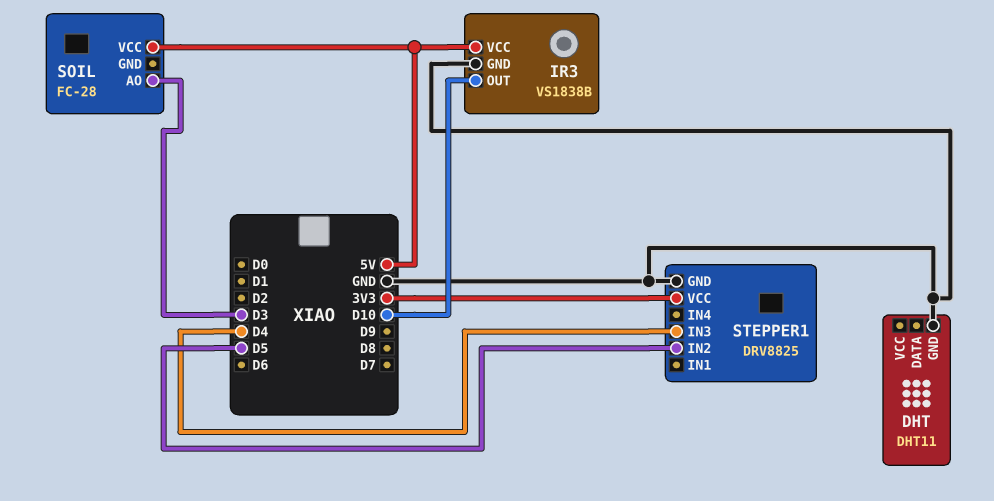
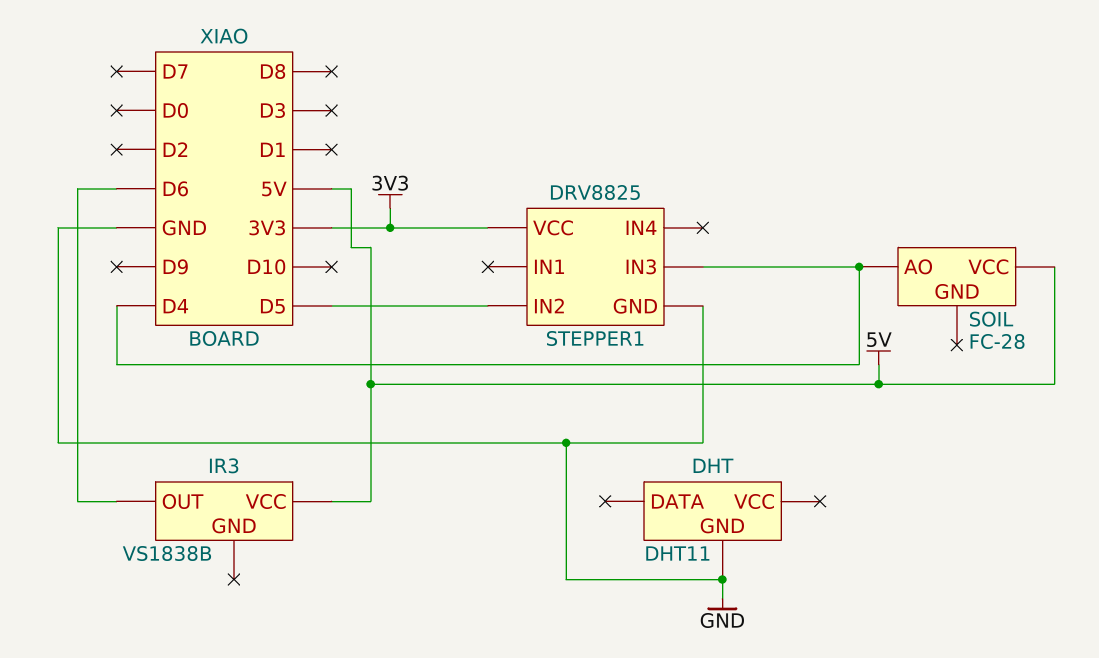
IR3 pin GND: GND -> none
IR3 pin OUT: D10 -> D6
SOIL pin AO: D3 -> D4

